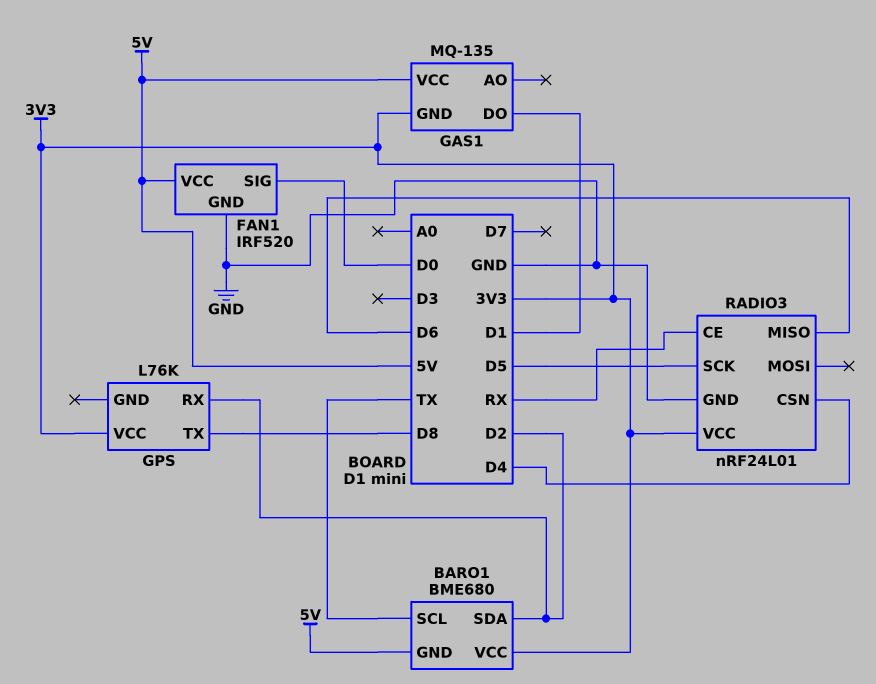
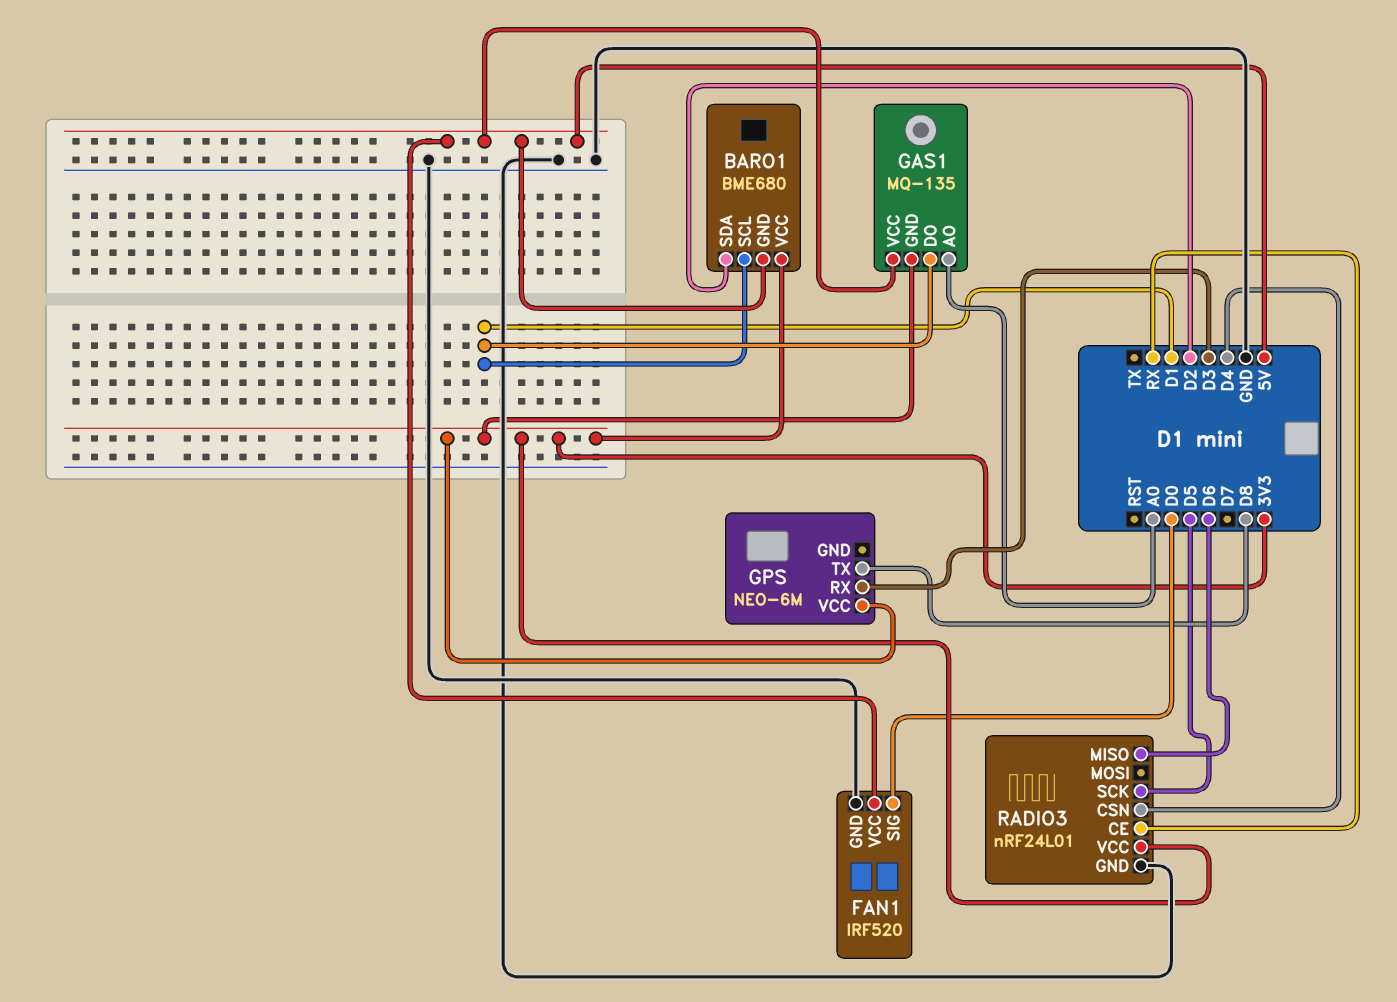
BARO1 pin SCL: TX -> D1
GAS1 pin AO: none -> A0
GPS: L76K -> NEO-6M
GPS pin RX: D2 -> D3

